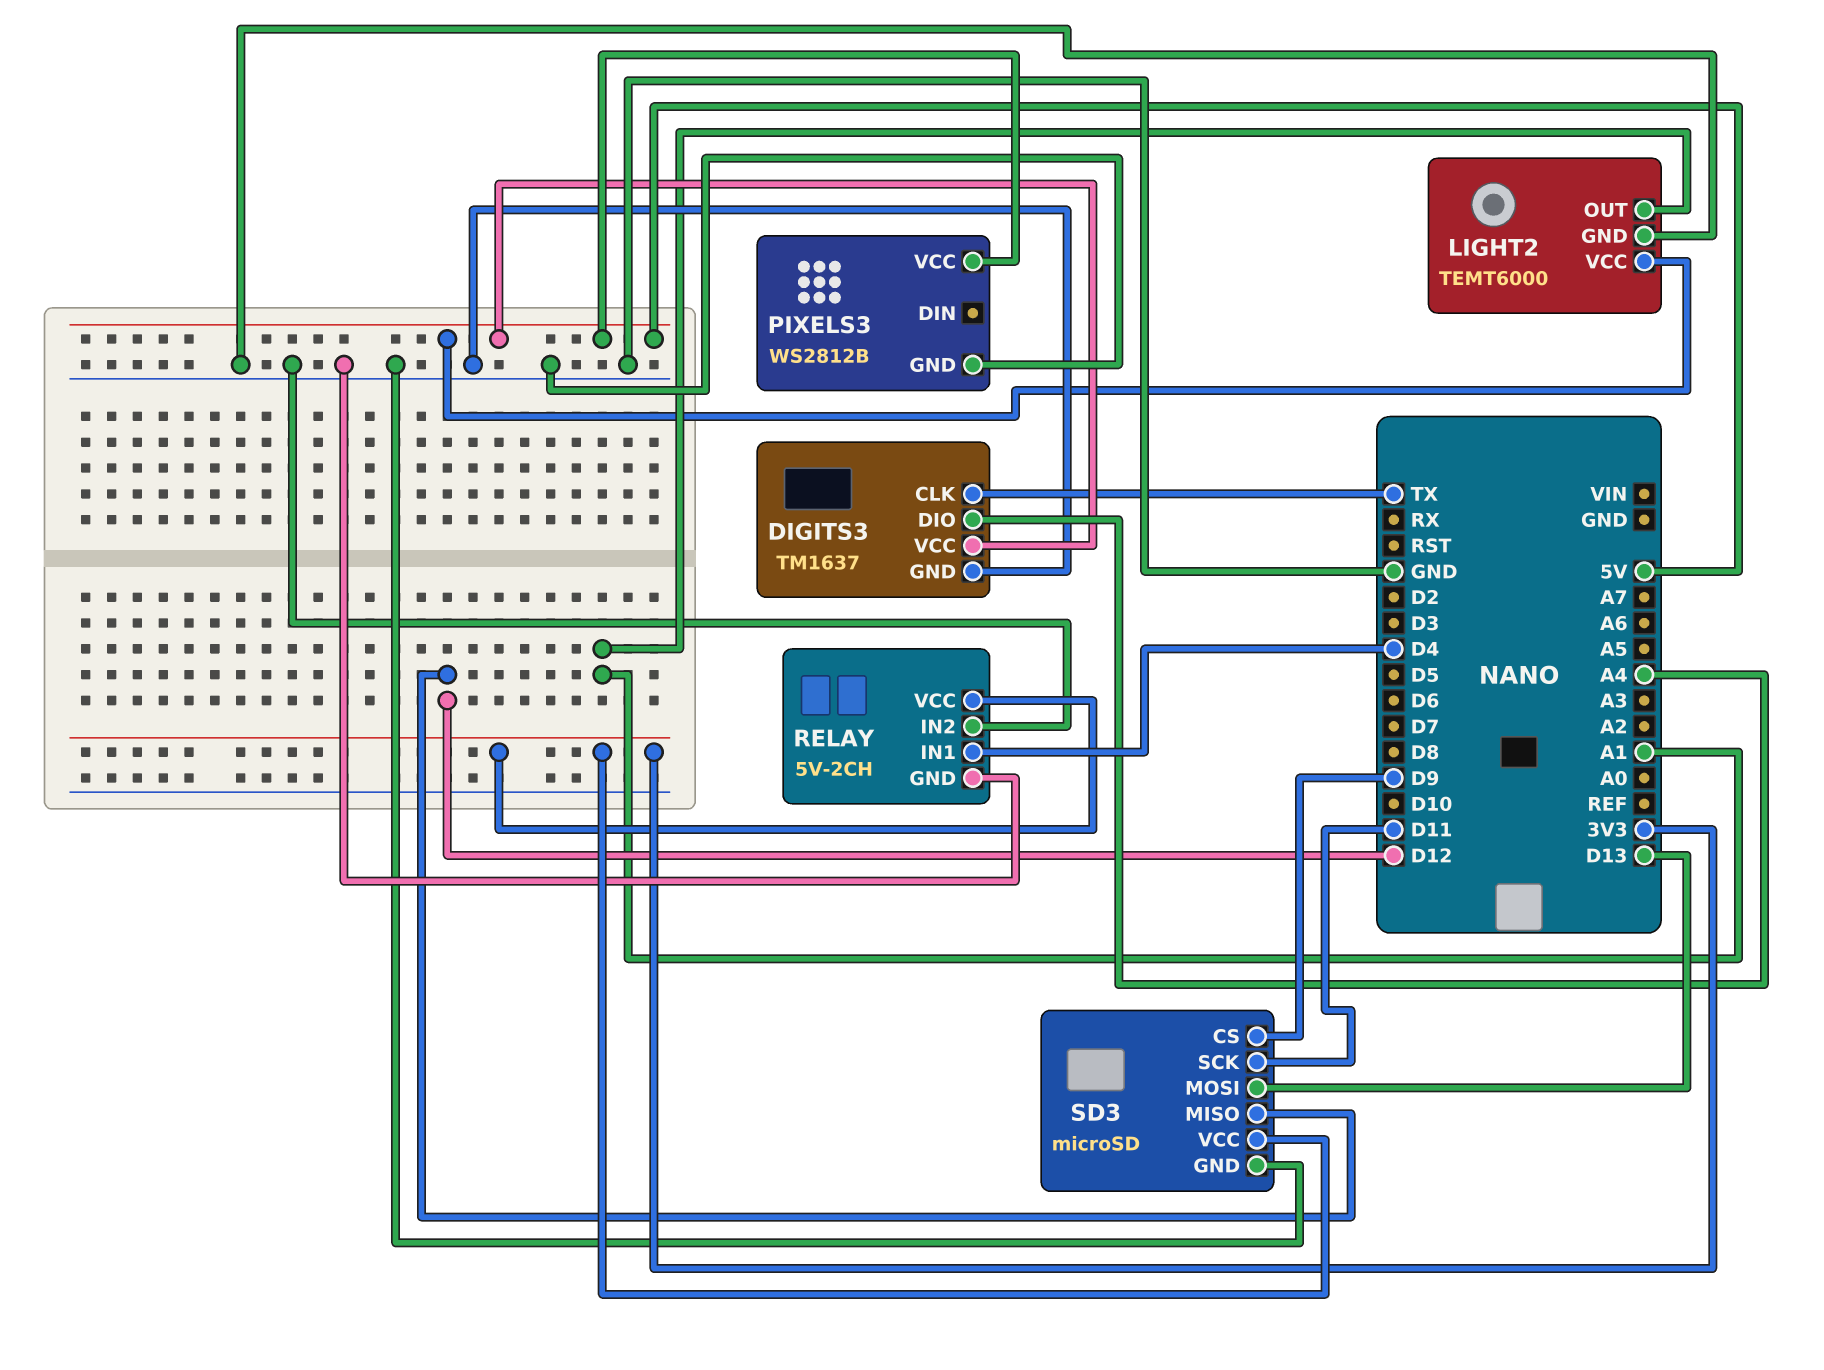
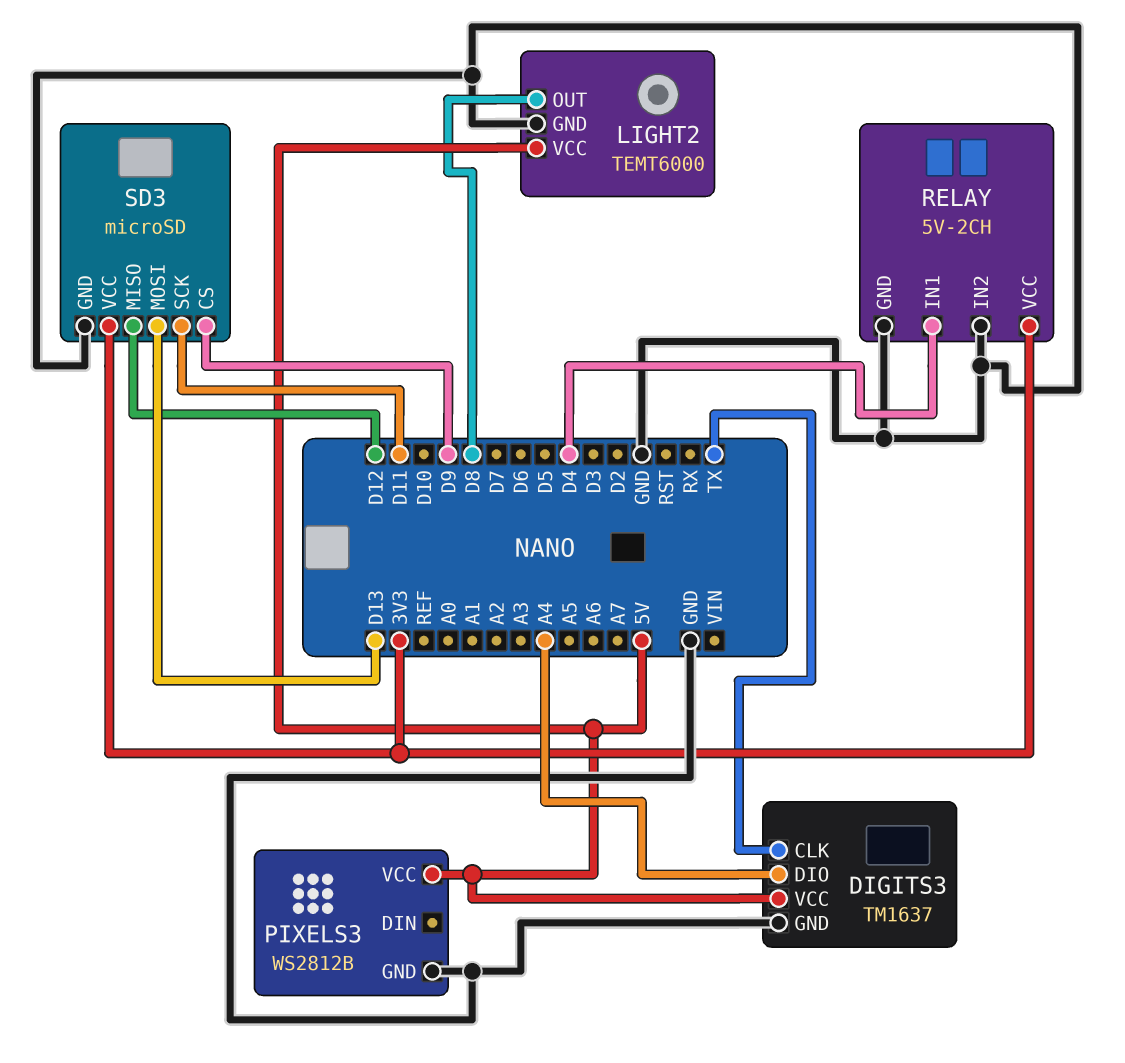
LIGHT2 pin OUT: A1 -> D8

